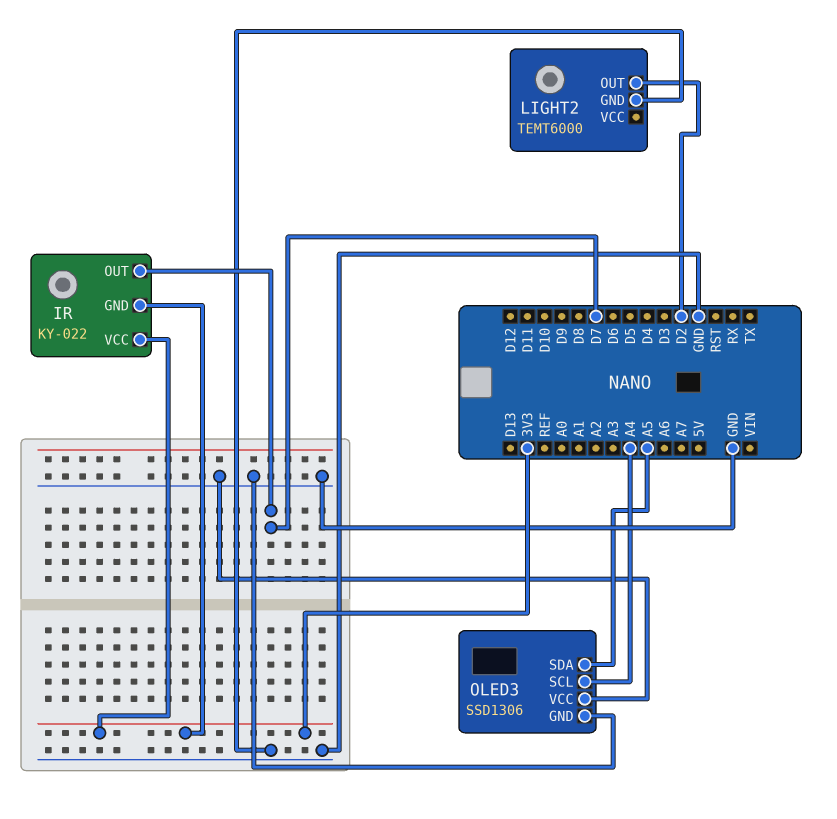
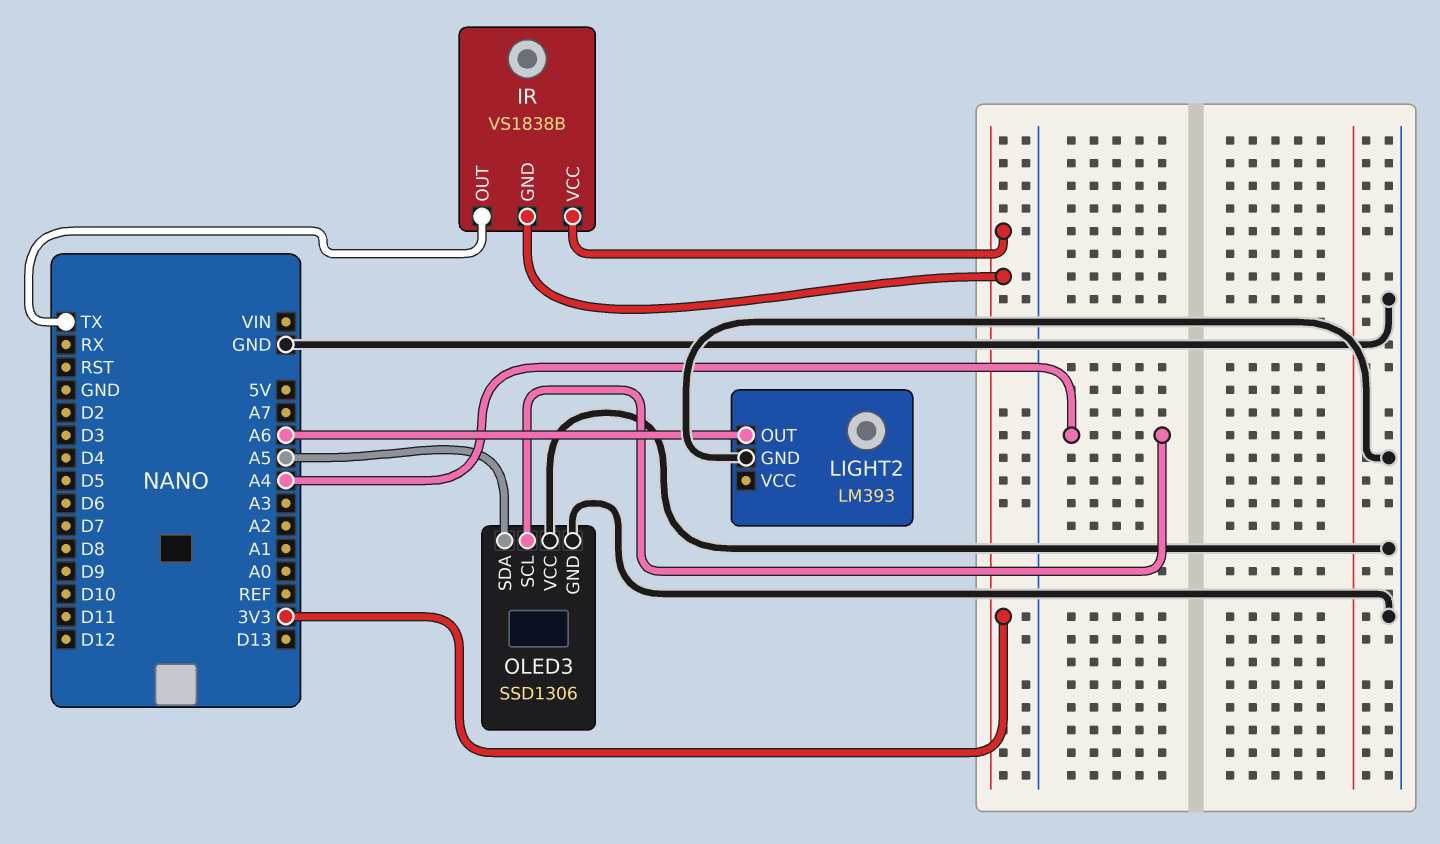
IR: KY-022 -> VS1838B
IR pin OUT: D7 -> TX
LIGHT2: TEMT6000 -> LM393
LIGHT2 pin OUT: D2 -> A6

